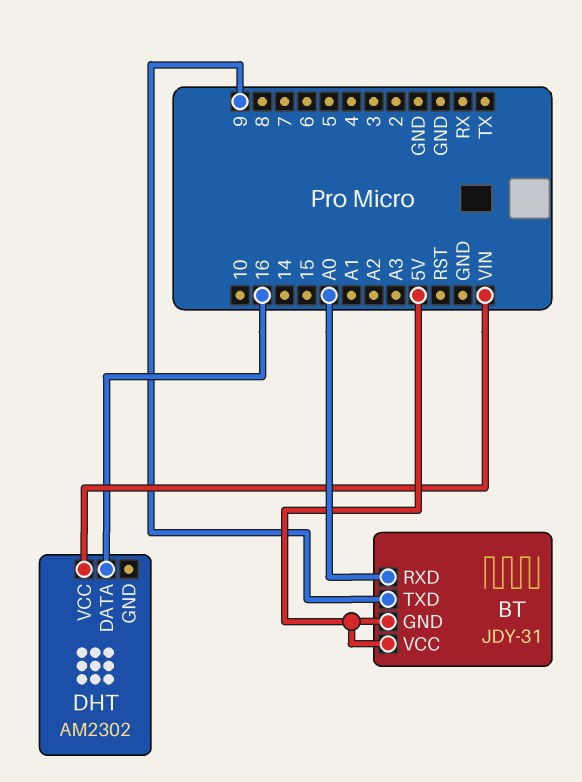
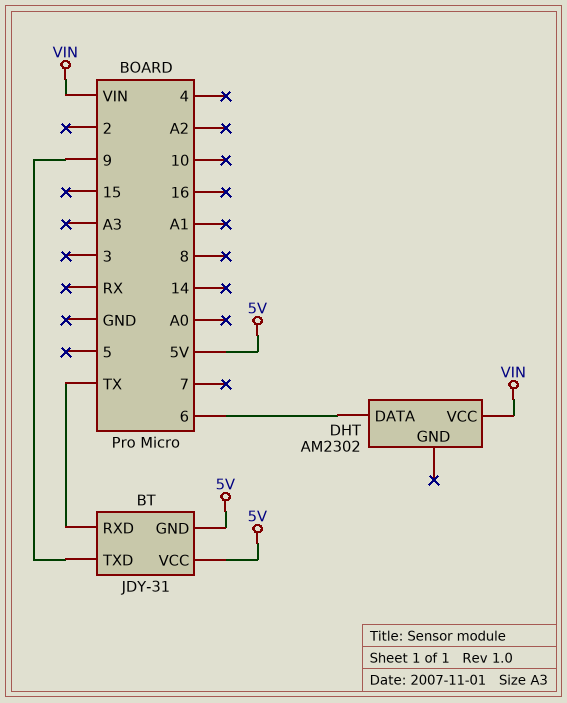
BT pin RXD: A0 -> TX
DHT pin DATA: 16 -> 6

